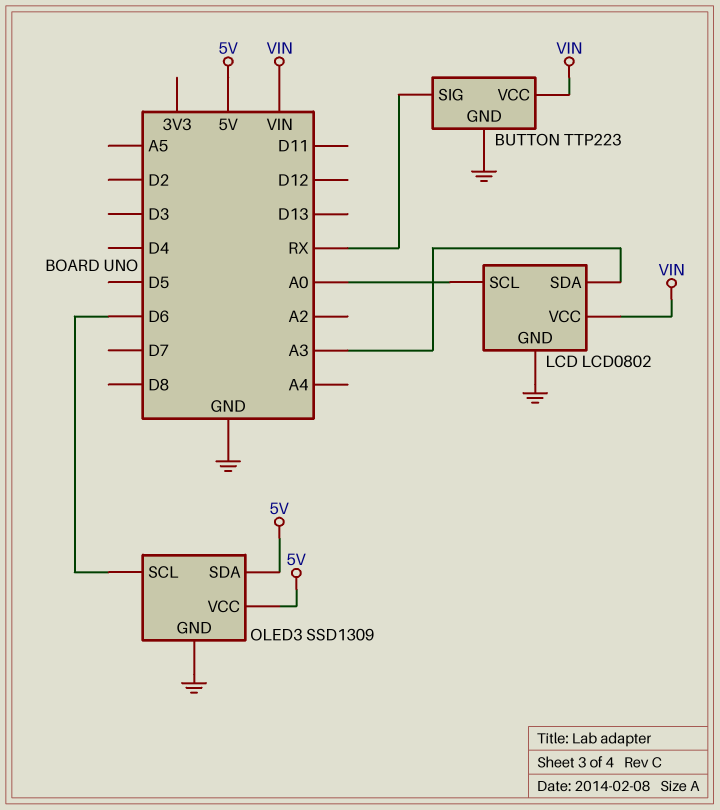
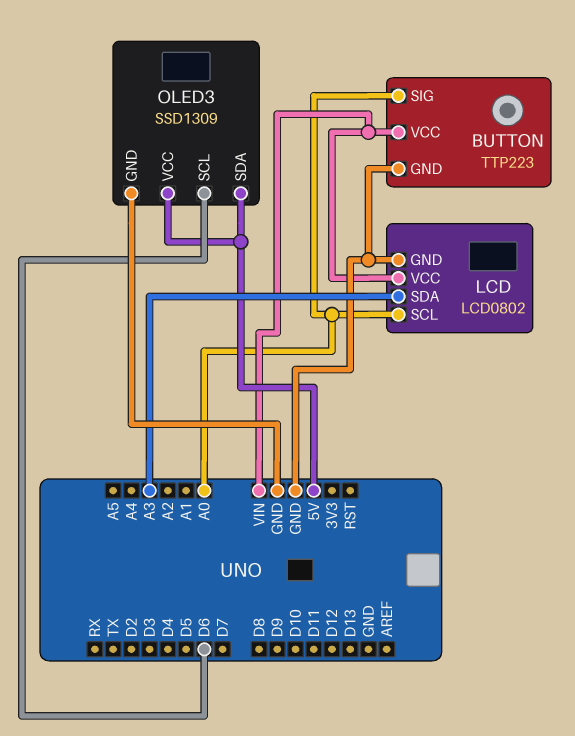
BUTTON pin SIG: RX -> A0

